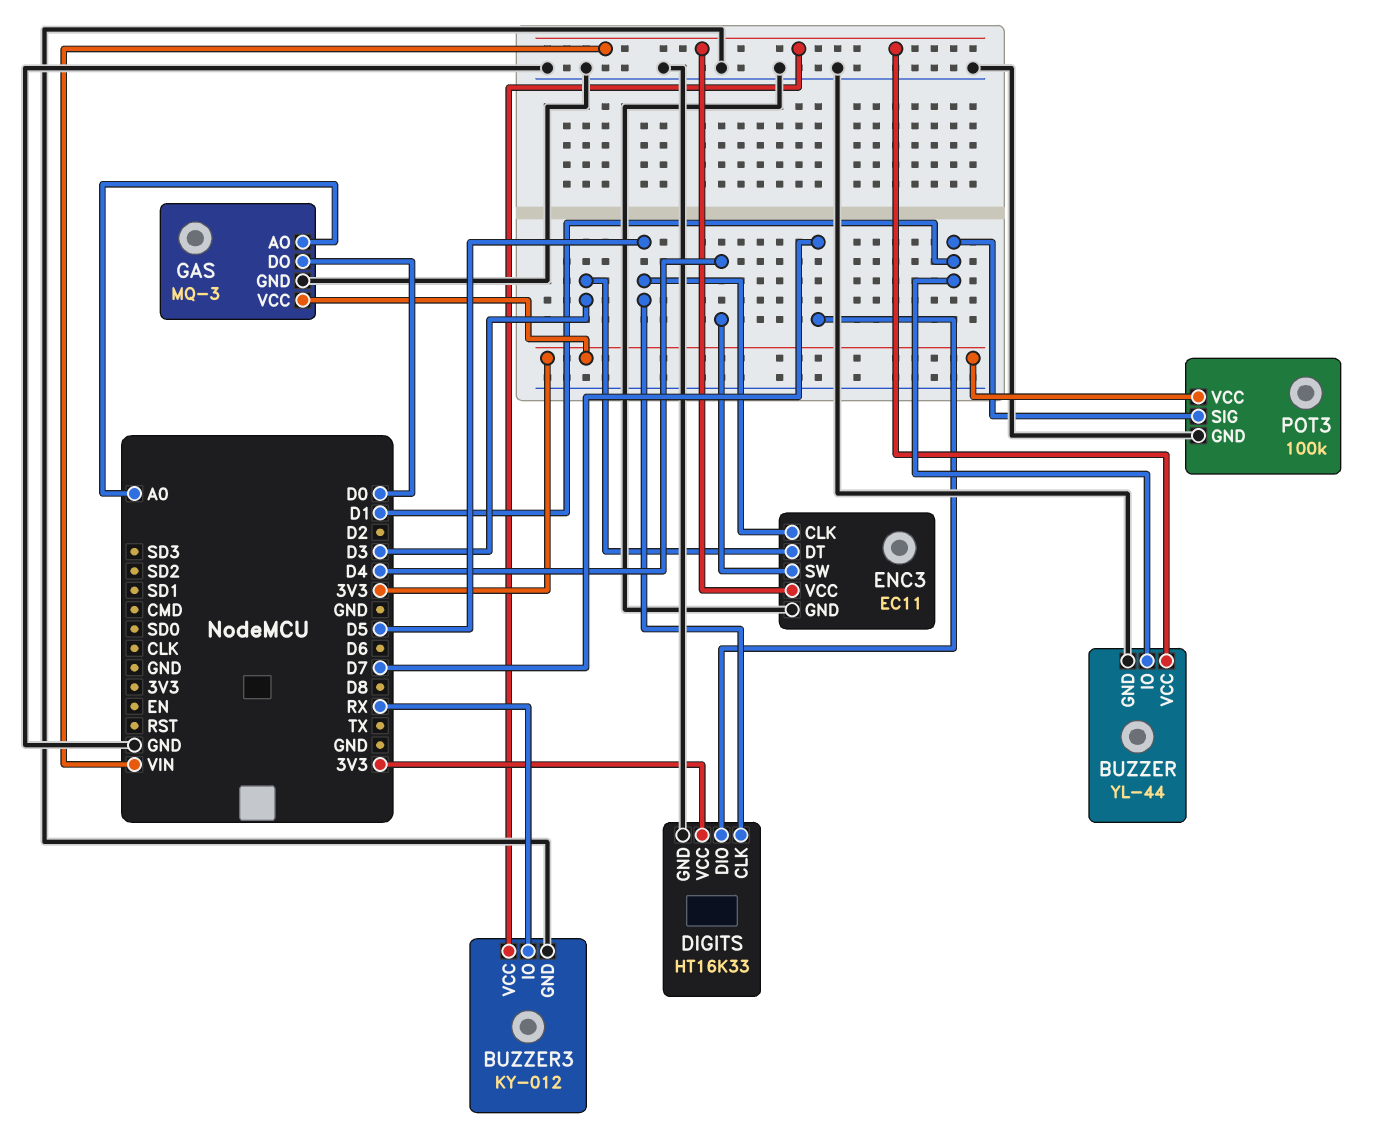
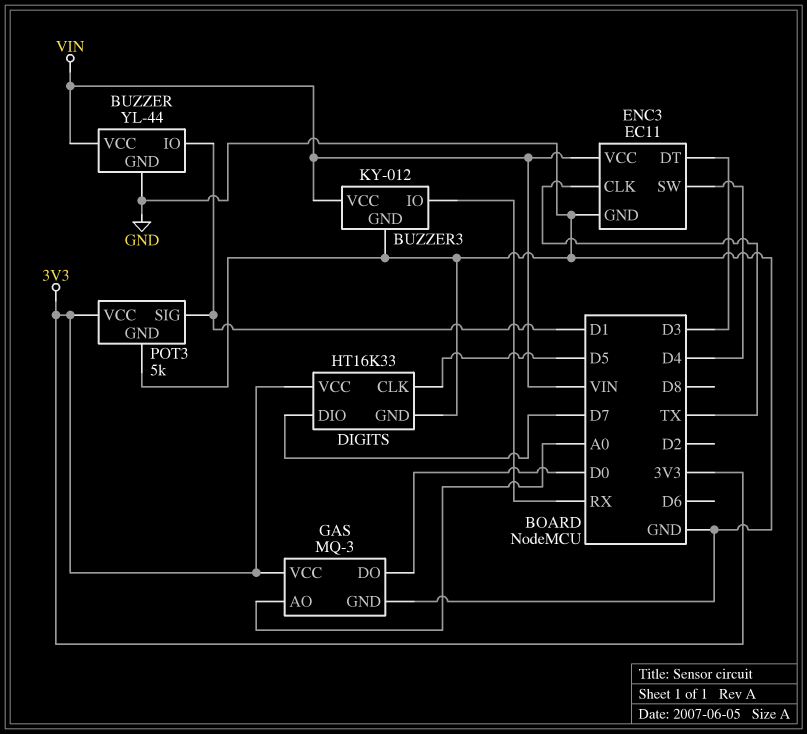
ENC3 pin CLK: D5 -> TX
POT3: 100k -> 5k

